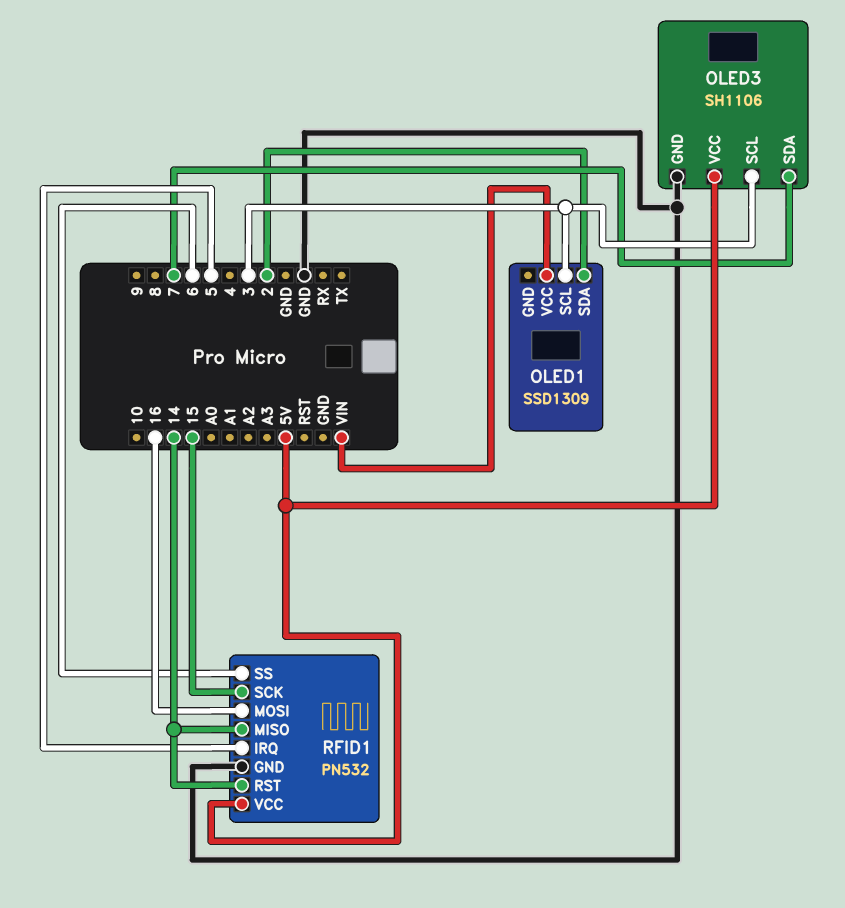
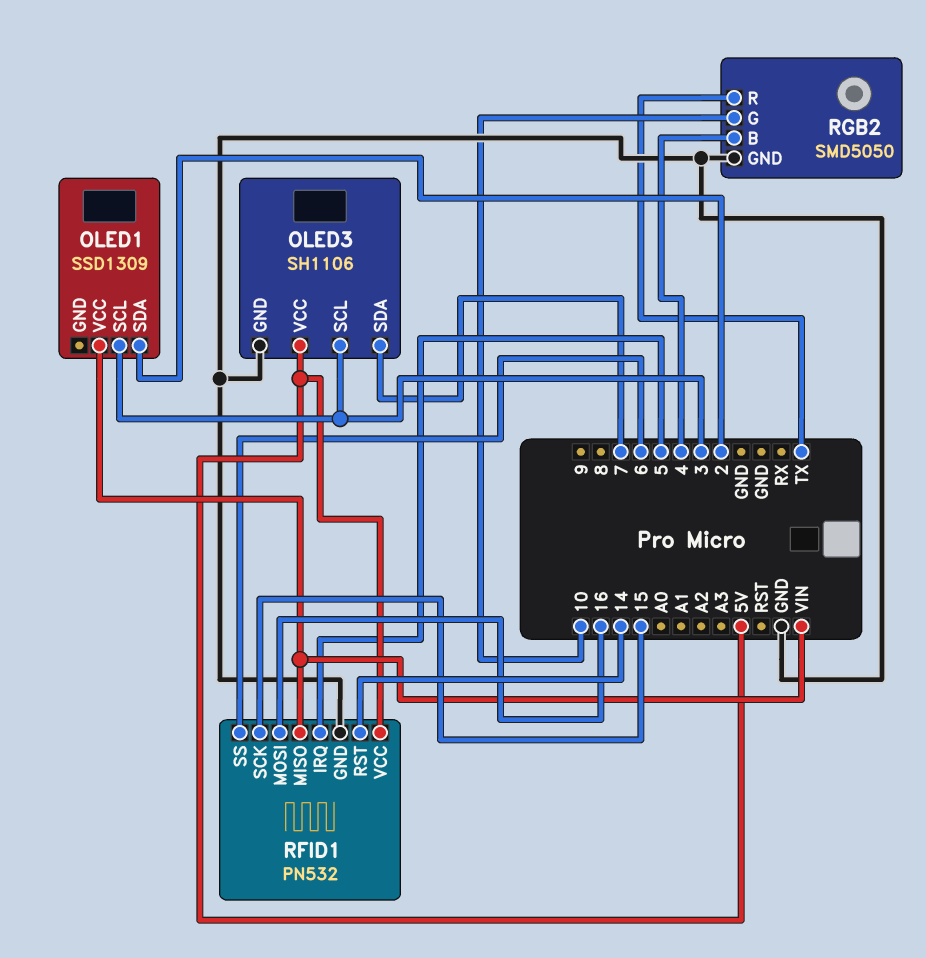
RFID1 pin MISO: 14 -> VIN
RGB2: none -> SMD5050
RGB2 pin B: none -> 4
RGB2 pin G: none -> 10
RGB2 pin GND: none -> GND
RGB2 pin R: none -> TX

